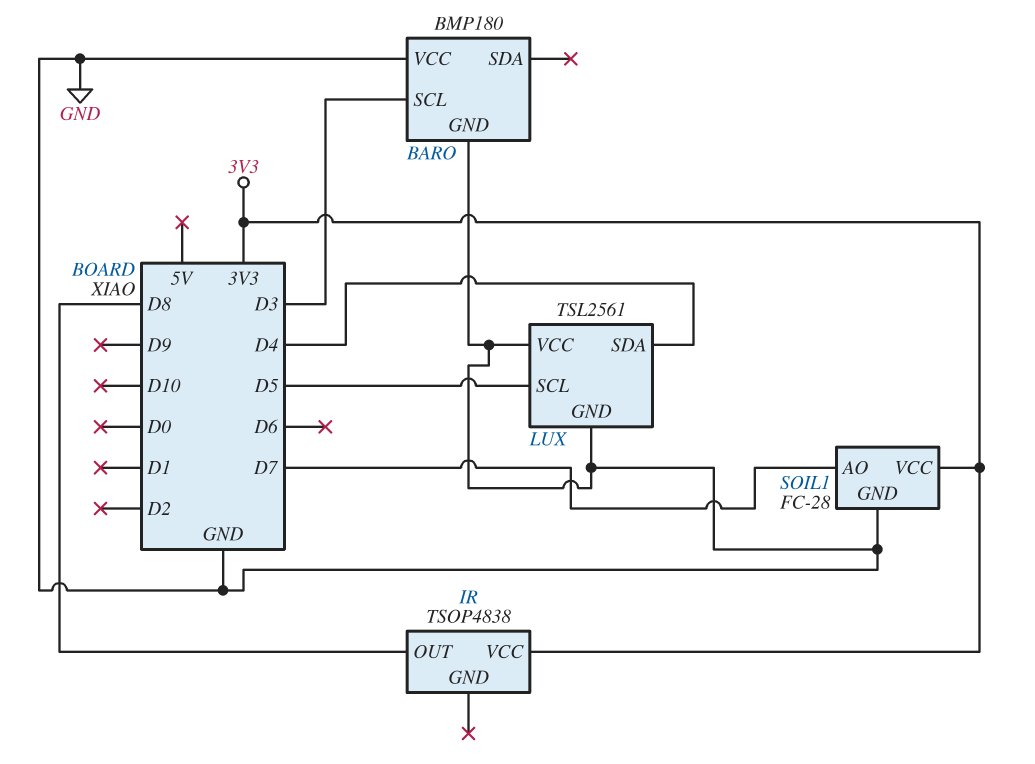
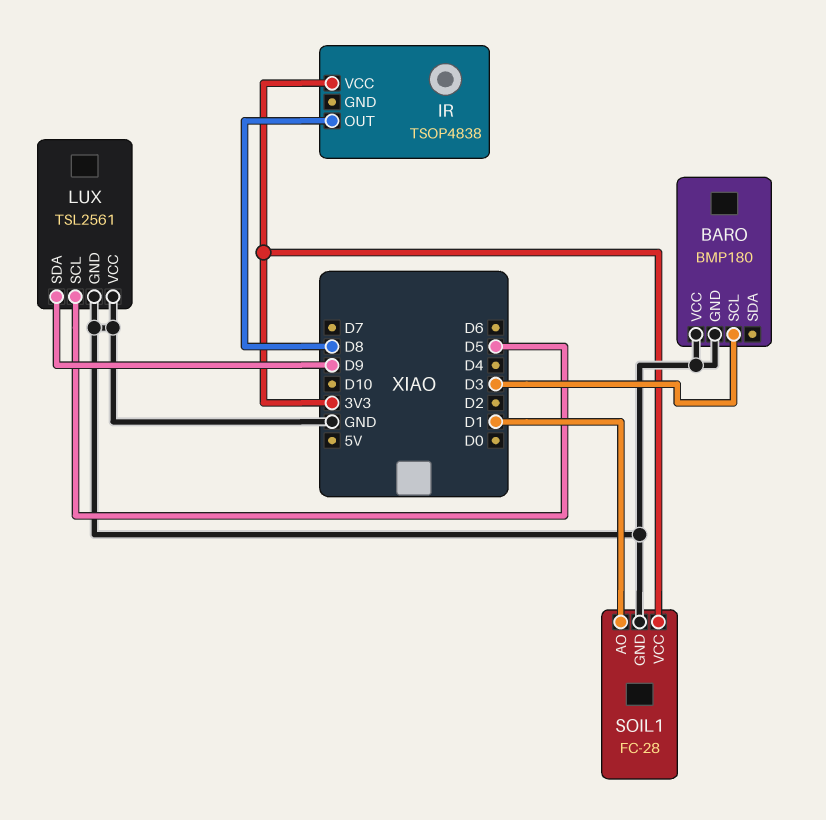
LUX pin SDA: D4 -> D9
SOIL1 pin AO: D7 -> D1

